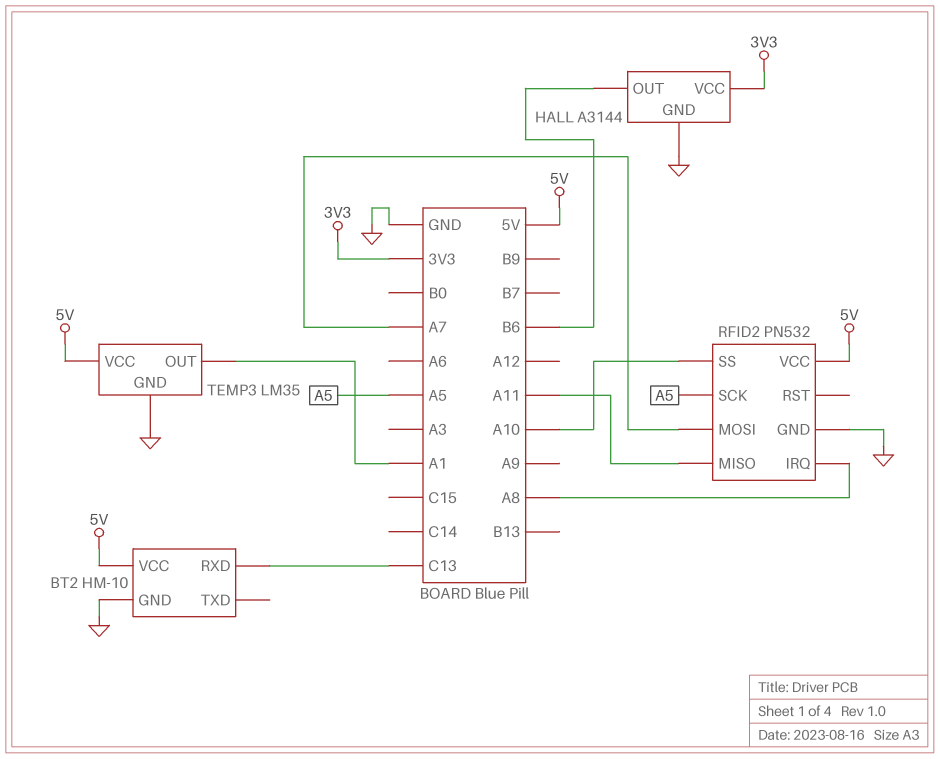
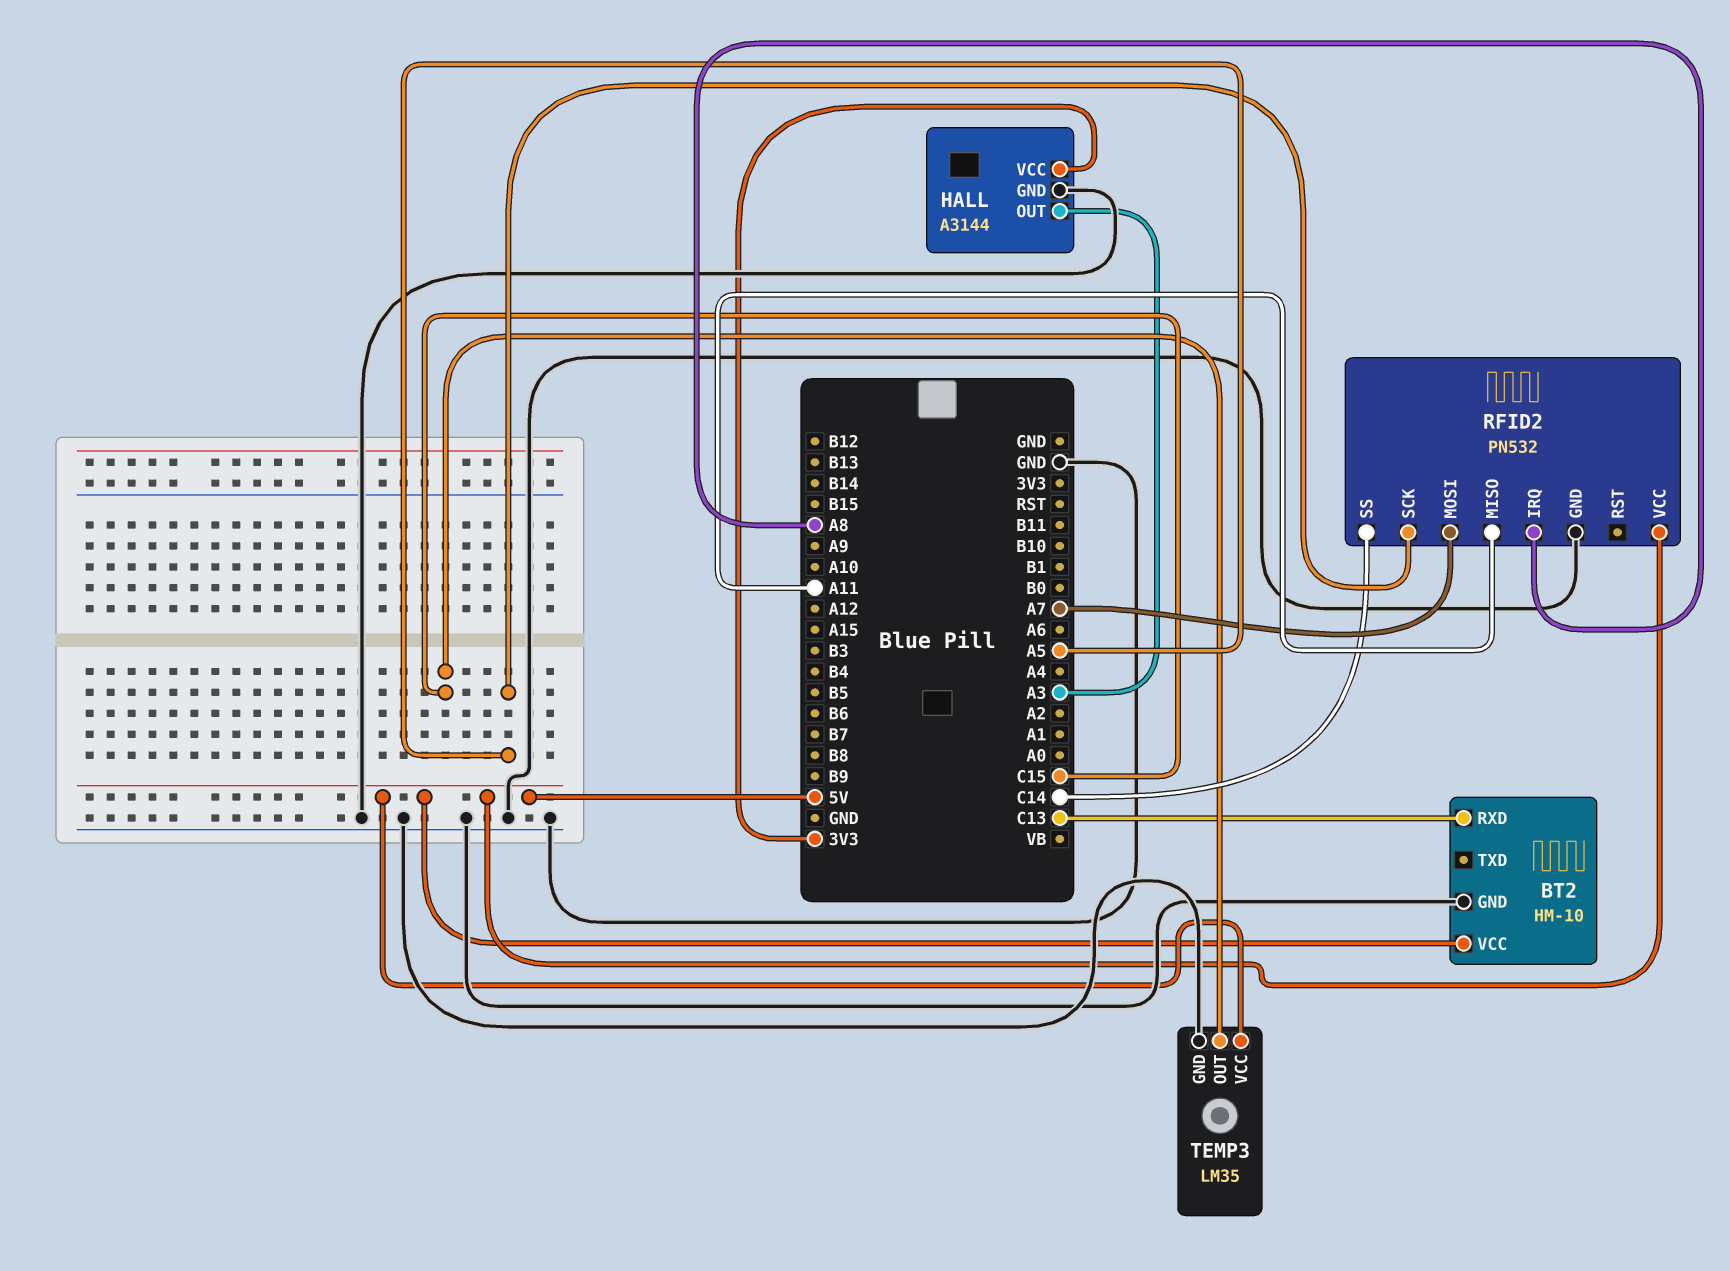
HALL pin OUT: B6 -> A3
RFID2 pin SS: A10 -> C14
TEMP3 pin OUT: A1 -> C15

